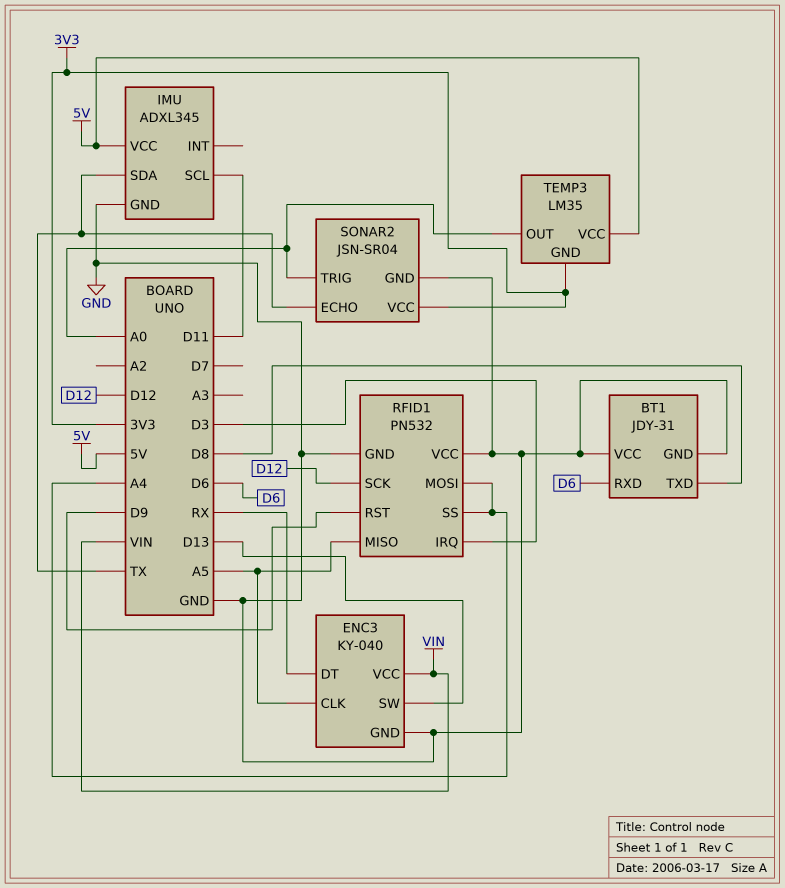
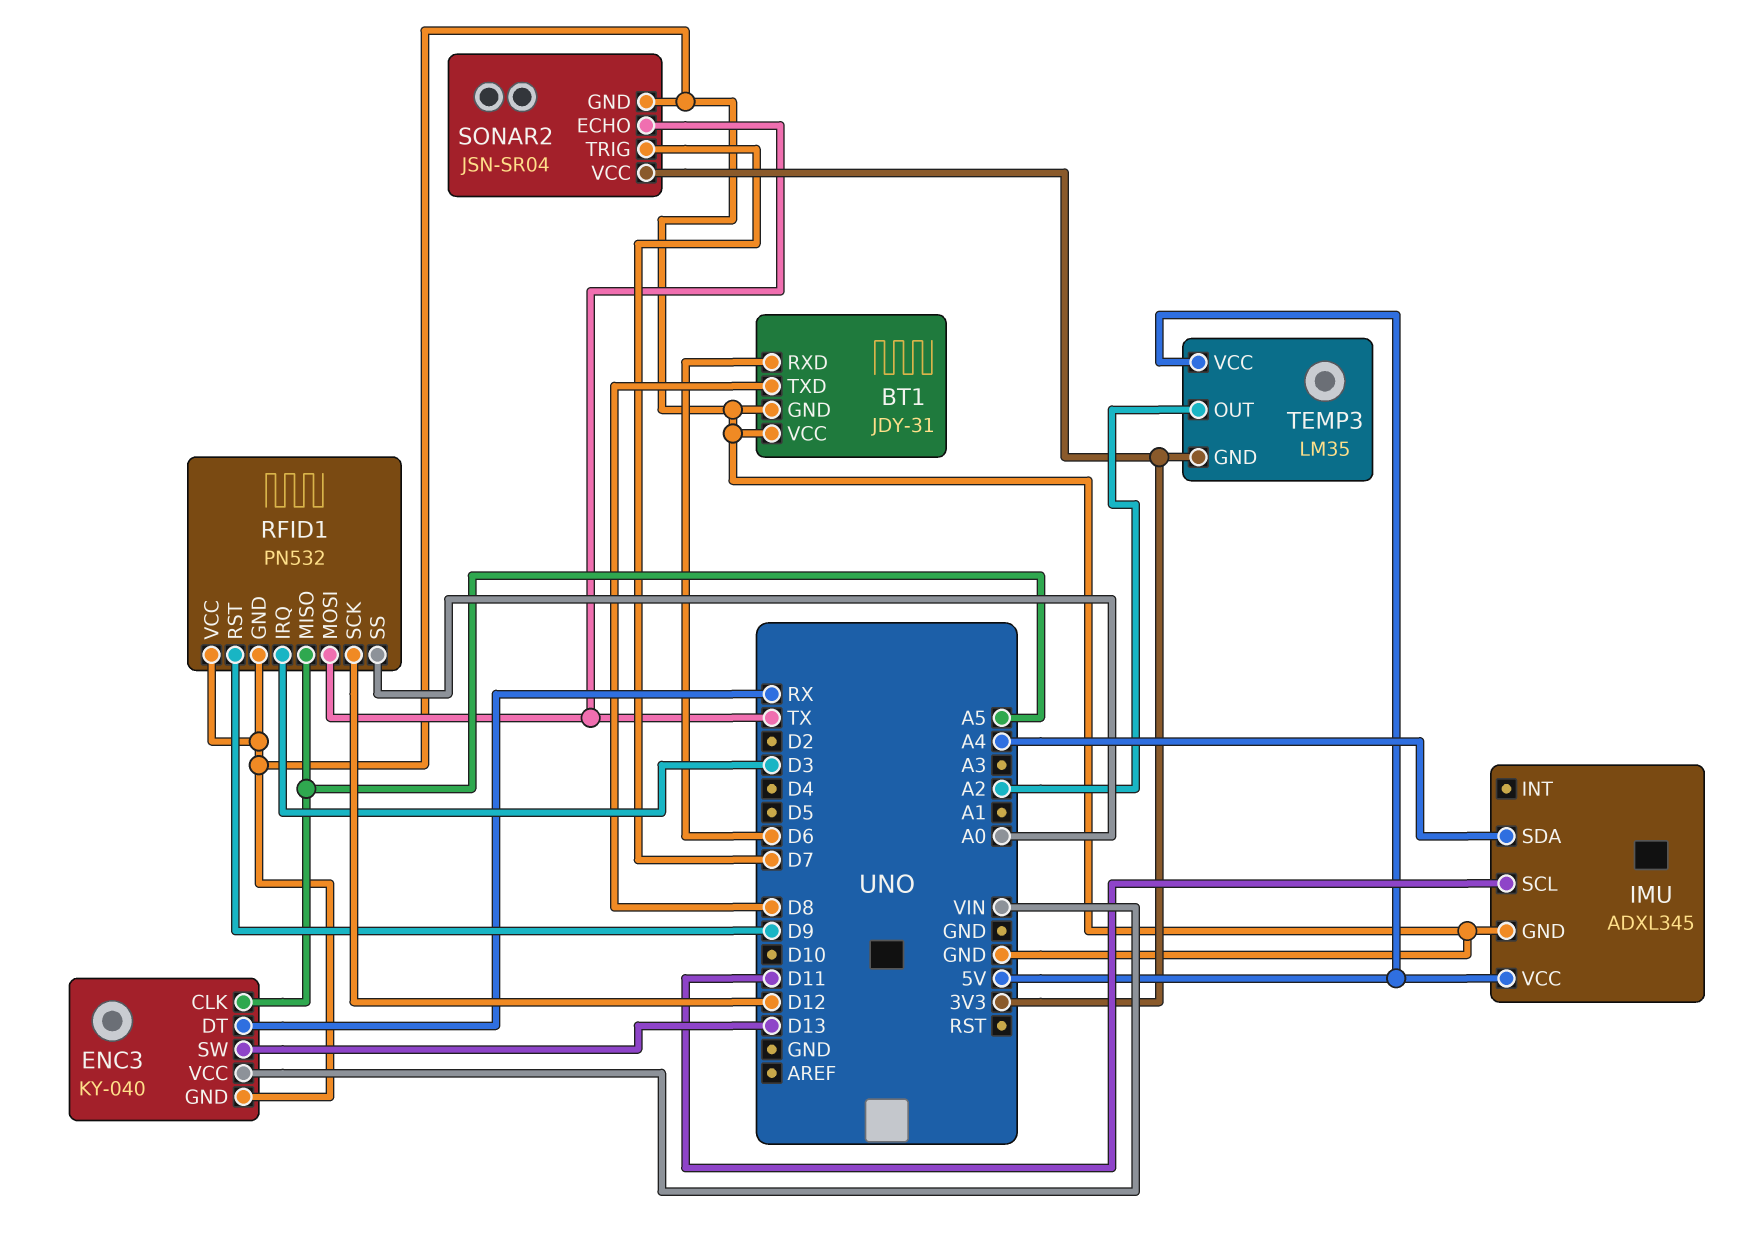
IMU pin SDA: TX -> A4
RFID1 pin MOSI: A4 -> TX
RFID1 pin SS: A4 -> A0
SONAR2 pin TRIG: A0 -> D7
TEMP3 pin OUT: A0 -> A2

